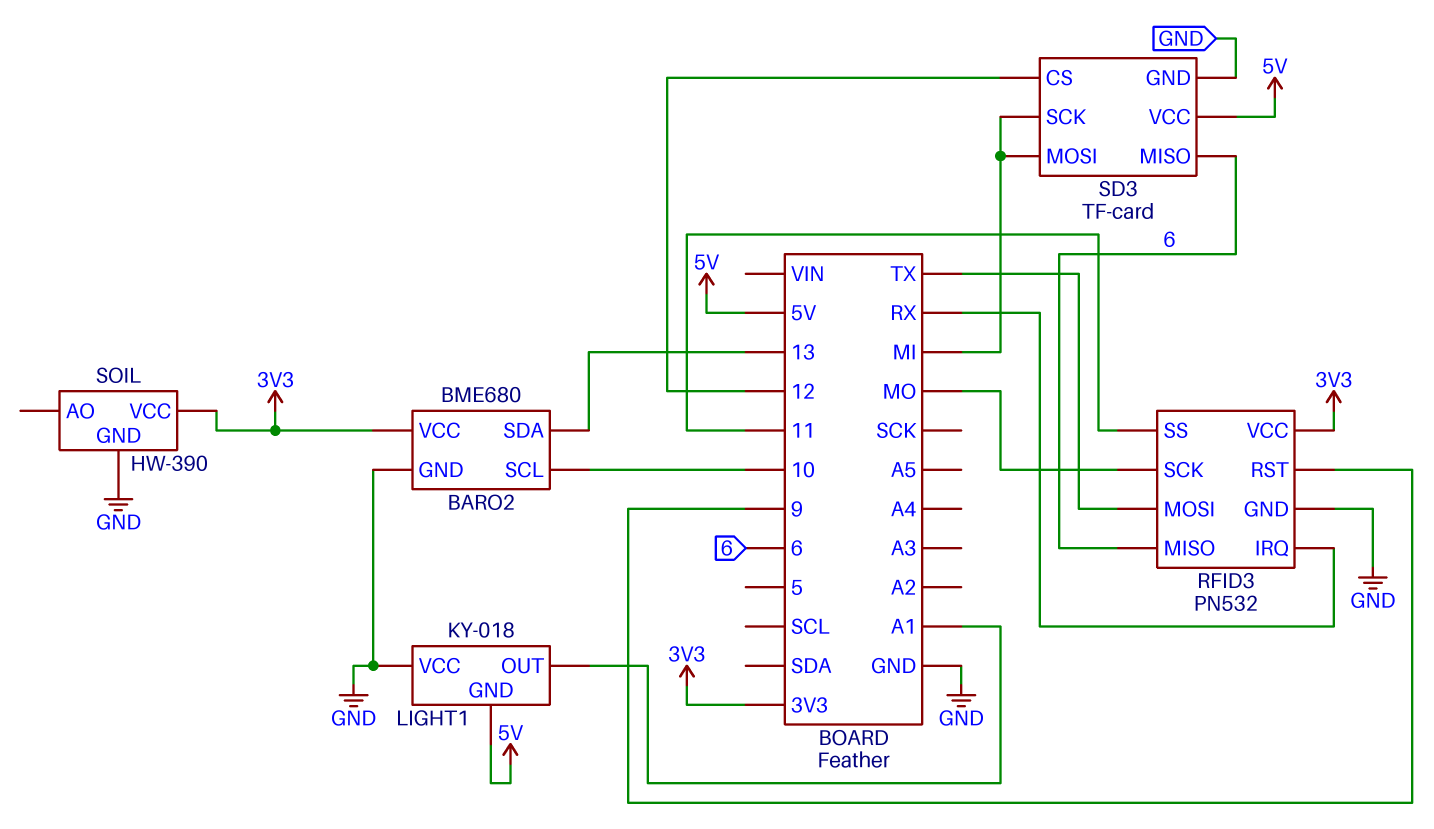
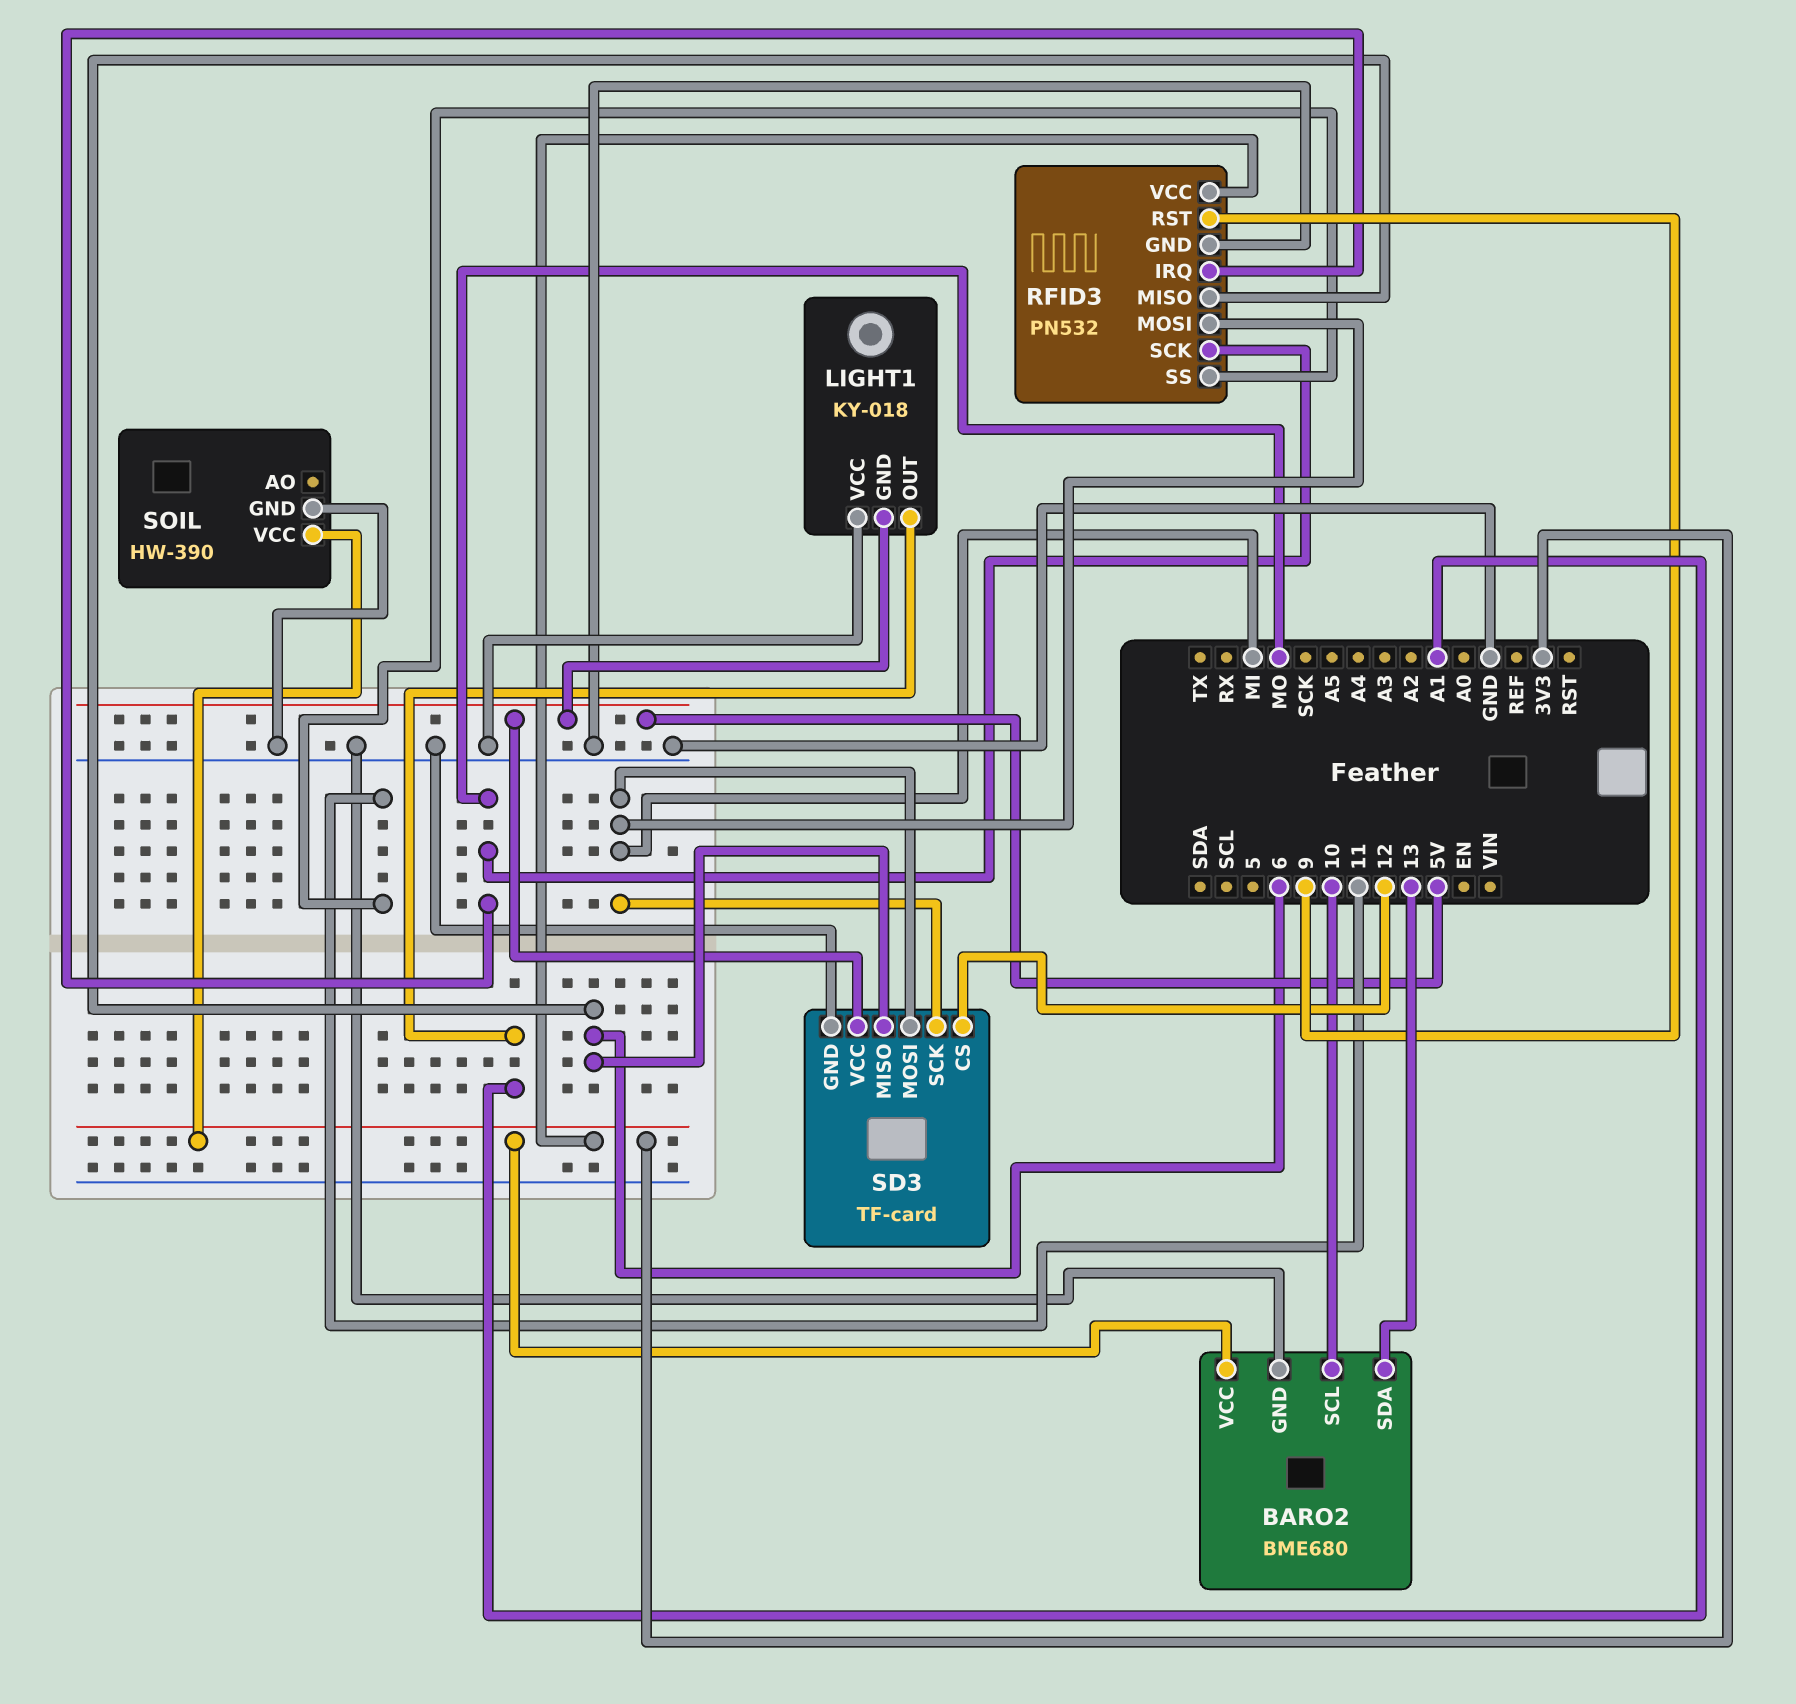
RFID3 pin IRQ: RX -> MO
RFID3 pin MOSI: TX -> MI

